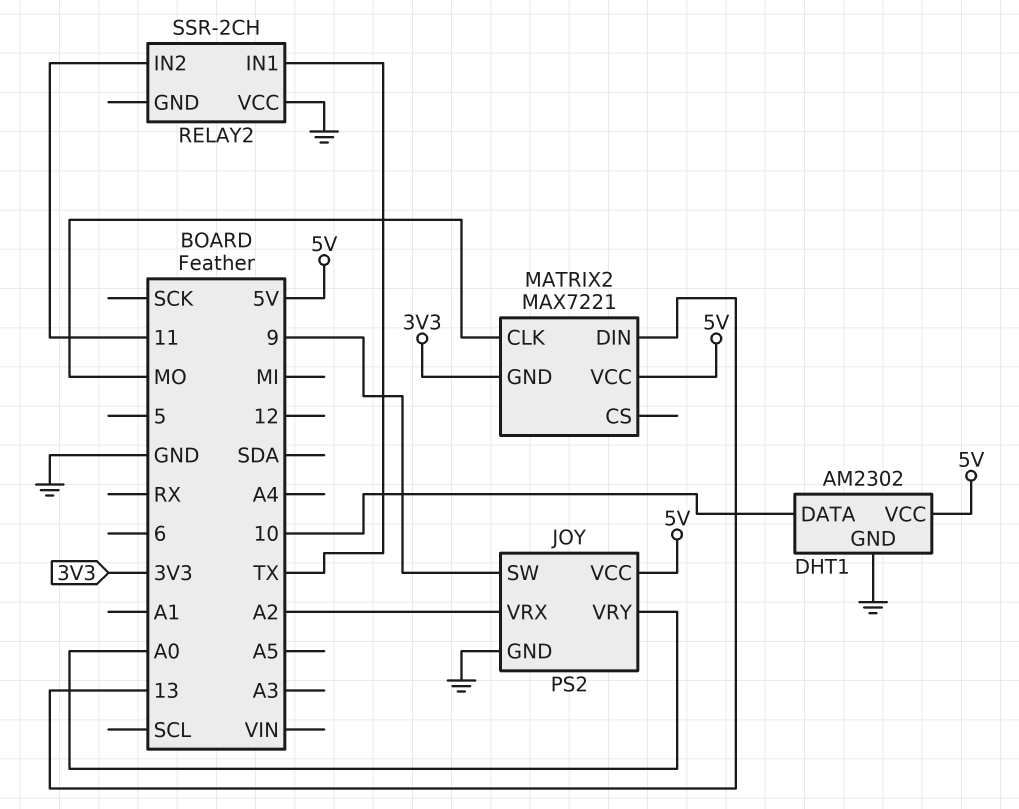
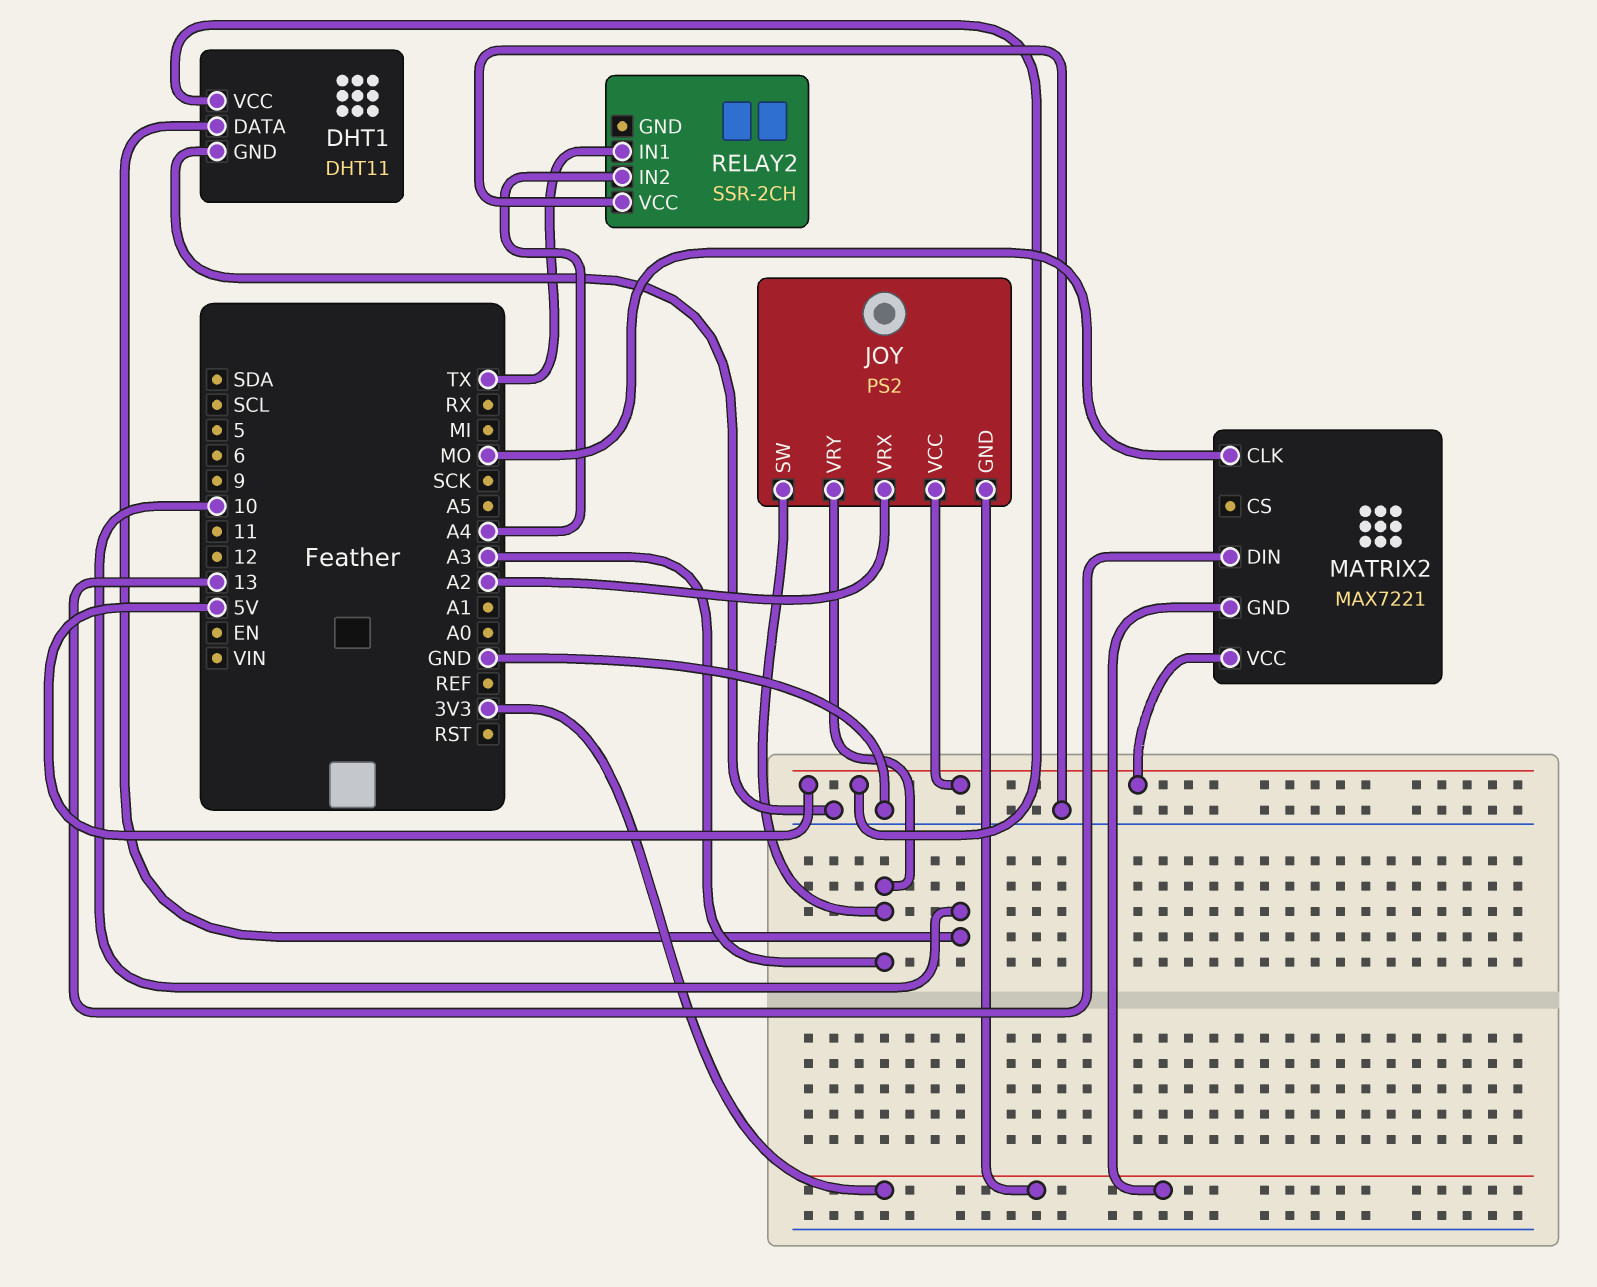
DHT1: AM2302 -> DHT11
JOY pin GND: GND -> 3V3
JOY pin SW: 9 -> A3
JOY pin VRY: A0 -> A3
RELAY2 pin IN2: 11 -> A4

